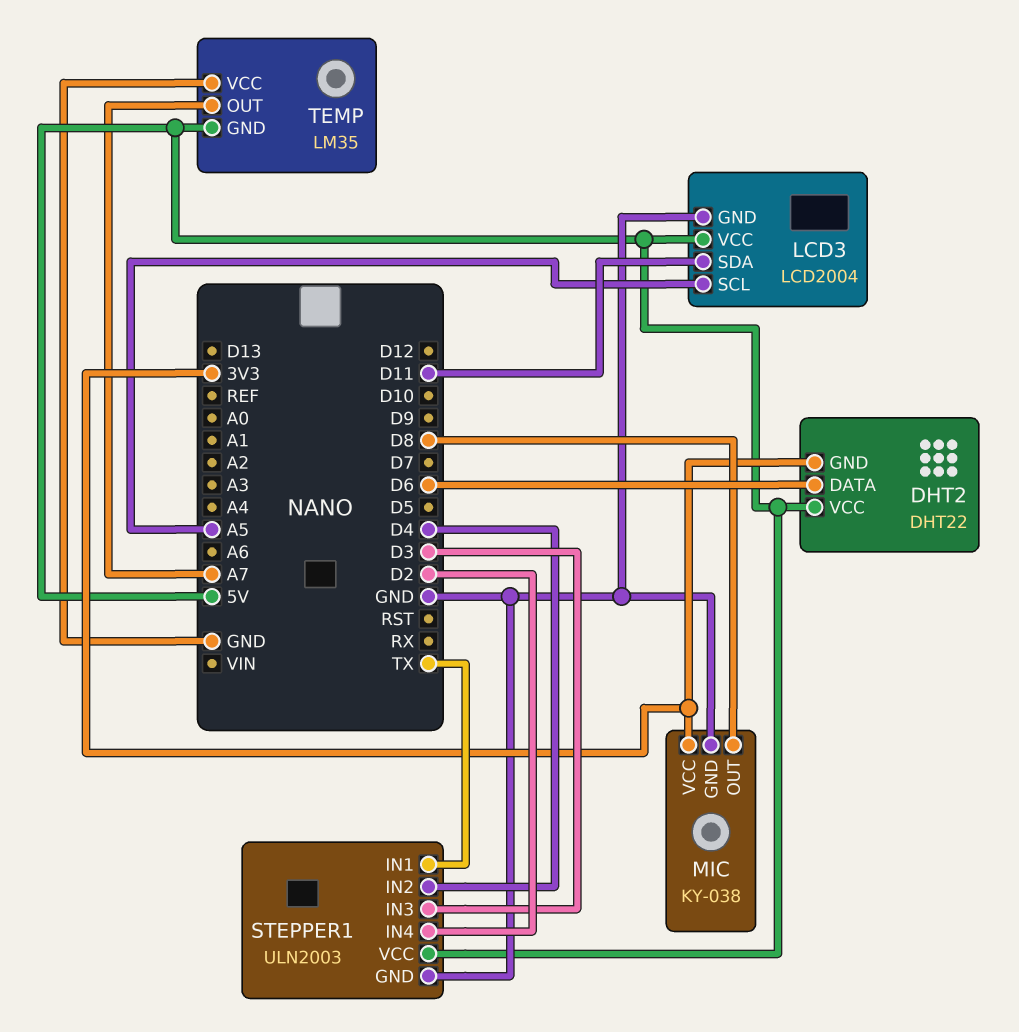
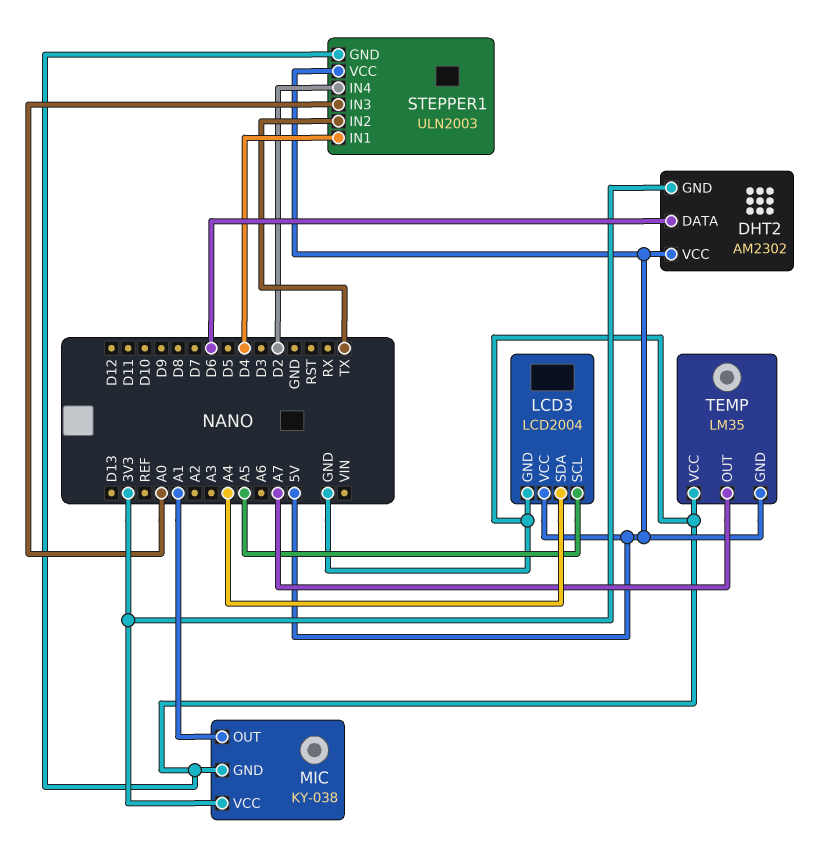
DHT2: DHT22 -> AM2302
LCD3 pin SDA: D11 -> A4
MIC pin OUT: D8 -> A1
STEPPER1 pin IN1: TX -> D4
STEPPER1 pin IN2: D4 -> TX
STEPPER1 pin IN3: D3 -> A0

